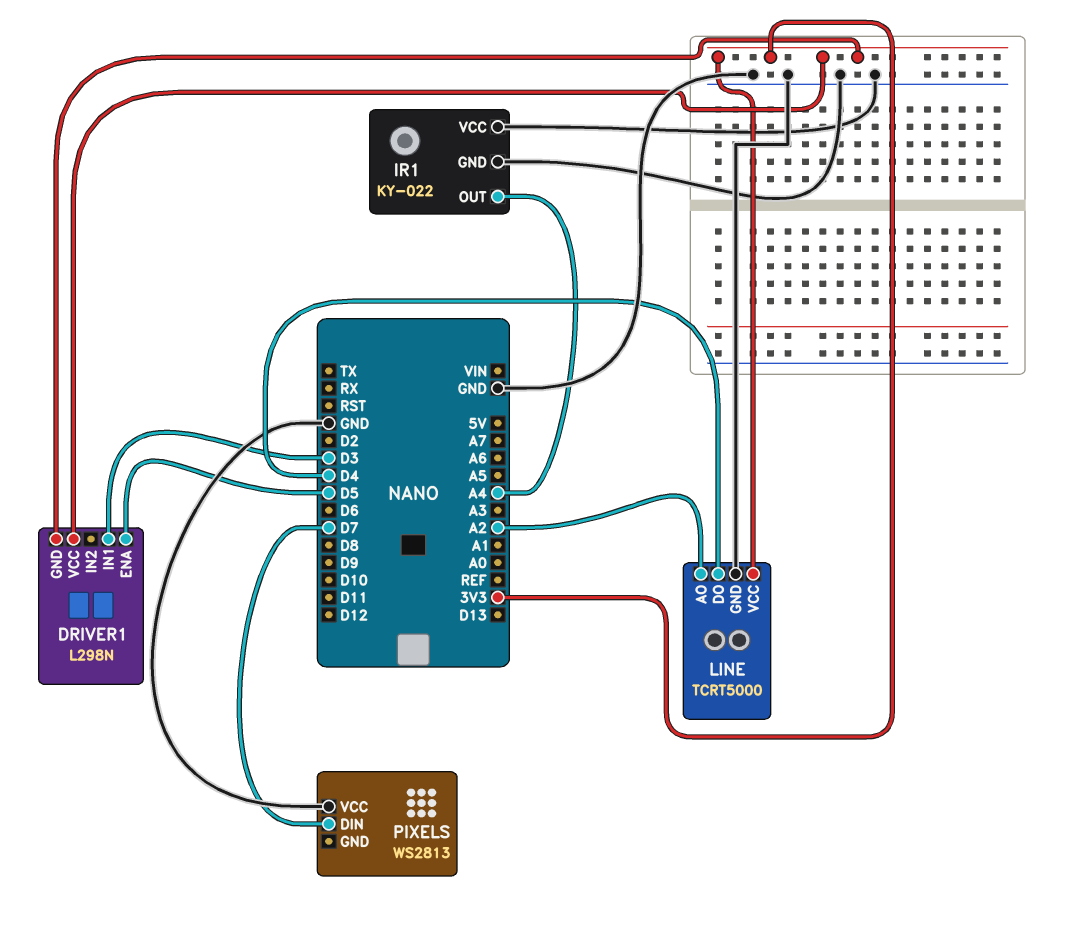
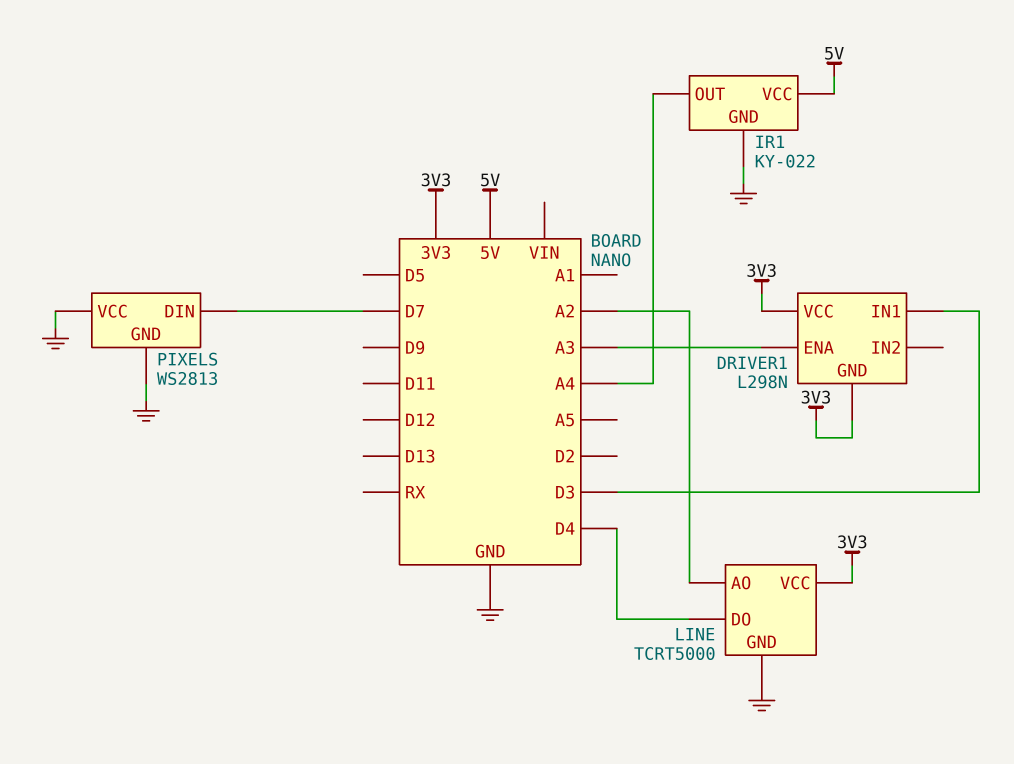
DRIVER1 pin ENA: D5 -> A3
IR1 pin VCC: GND -> 5V
PIXELS pin GND: none -> GND

